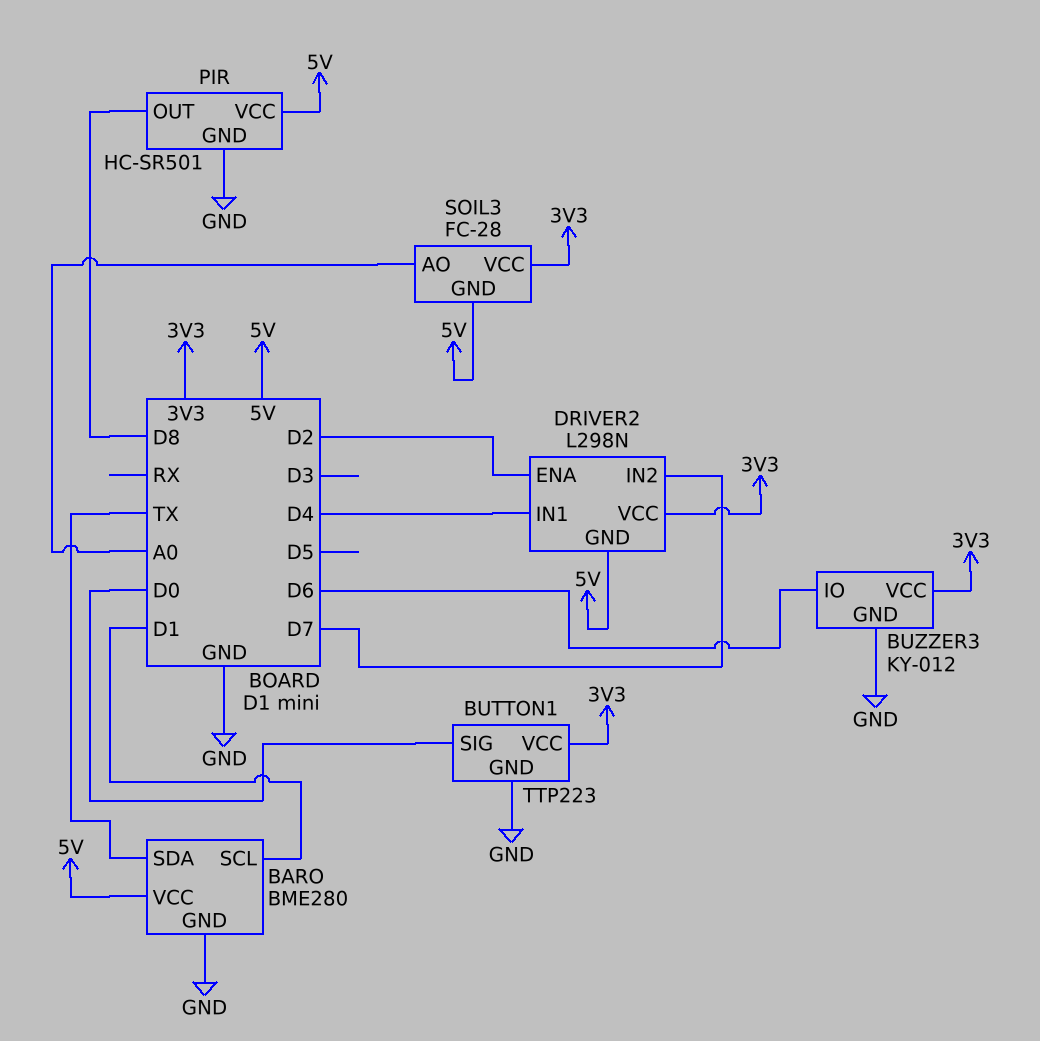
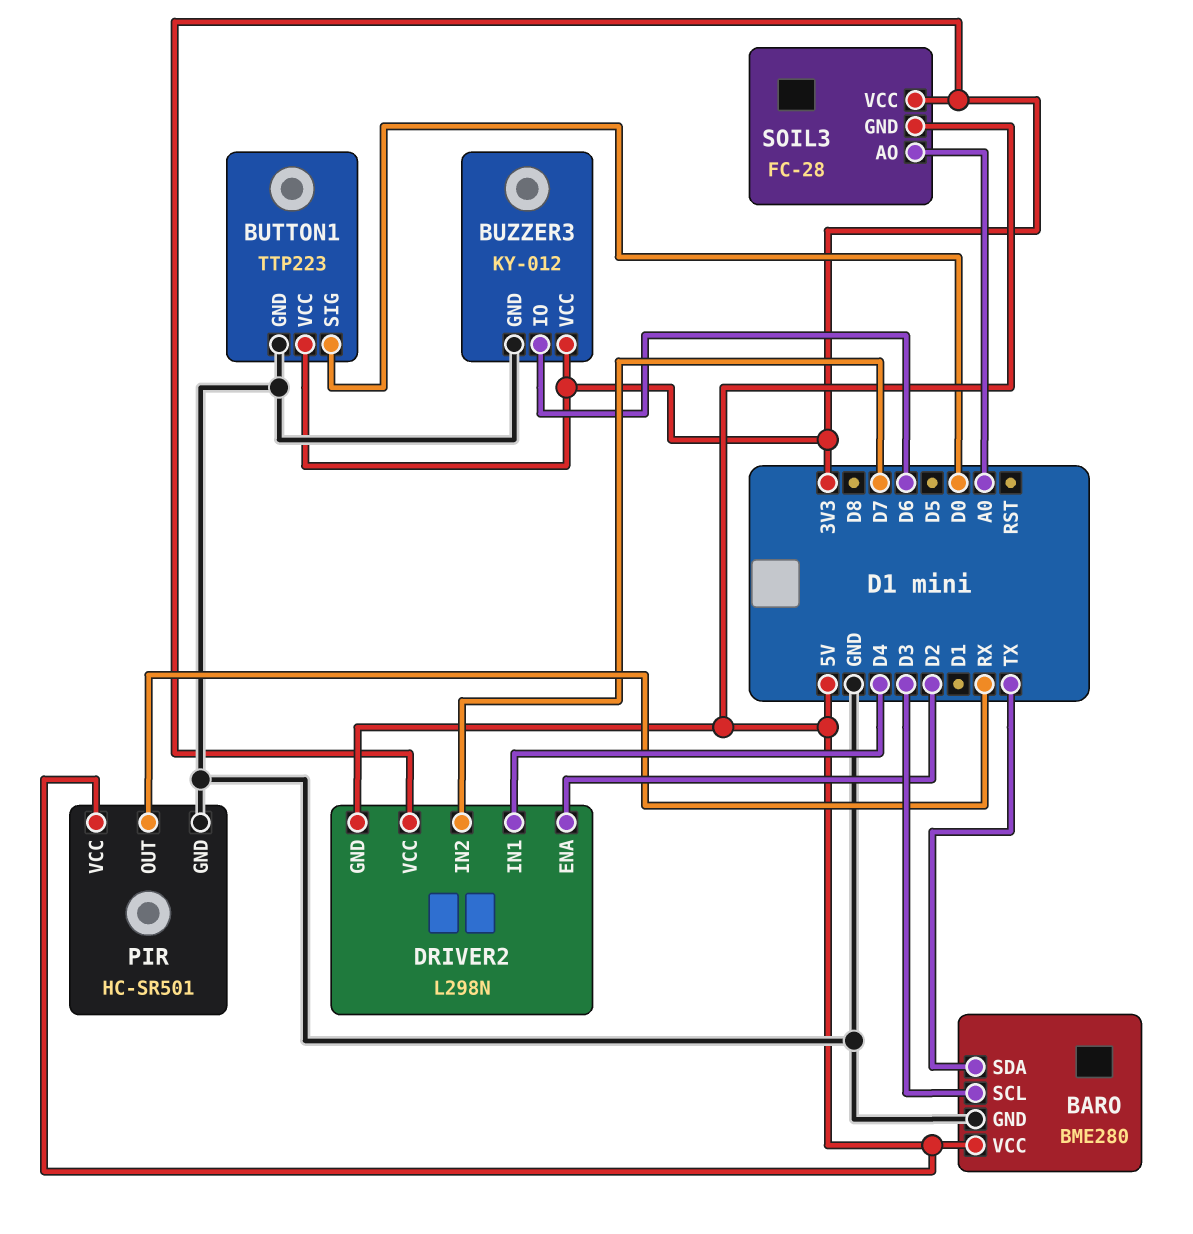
BARO pin SCL: D1 -> D3
PIR pin OUT: D8 -> RX

